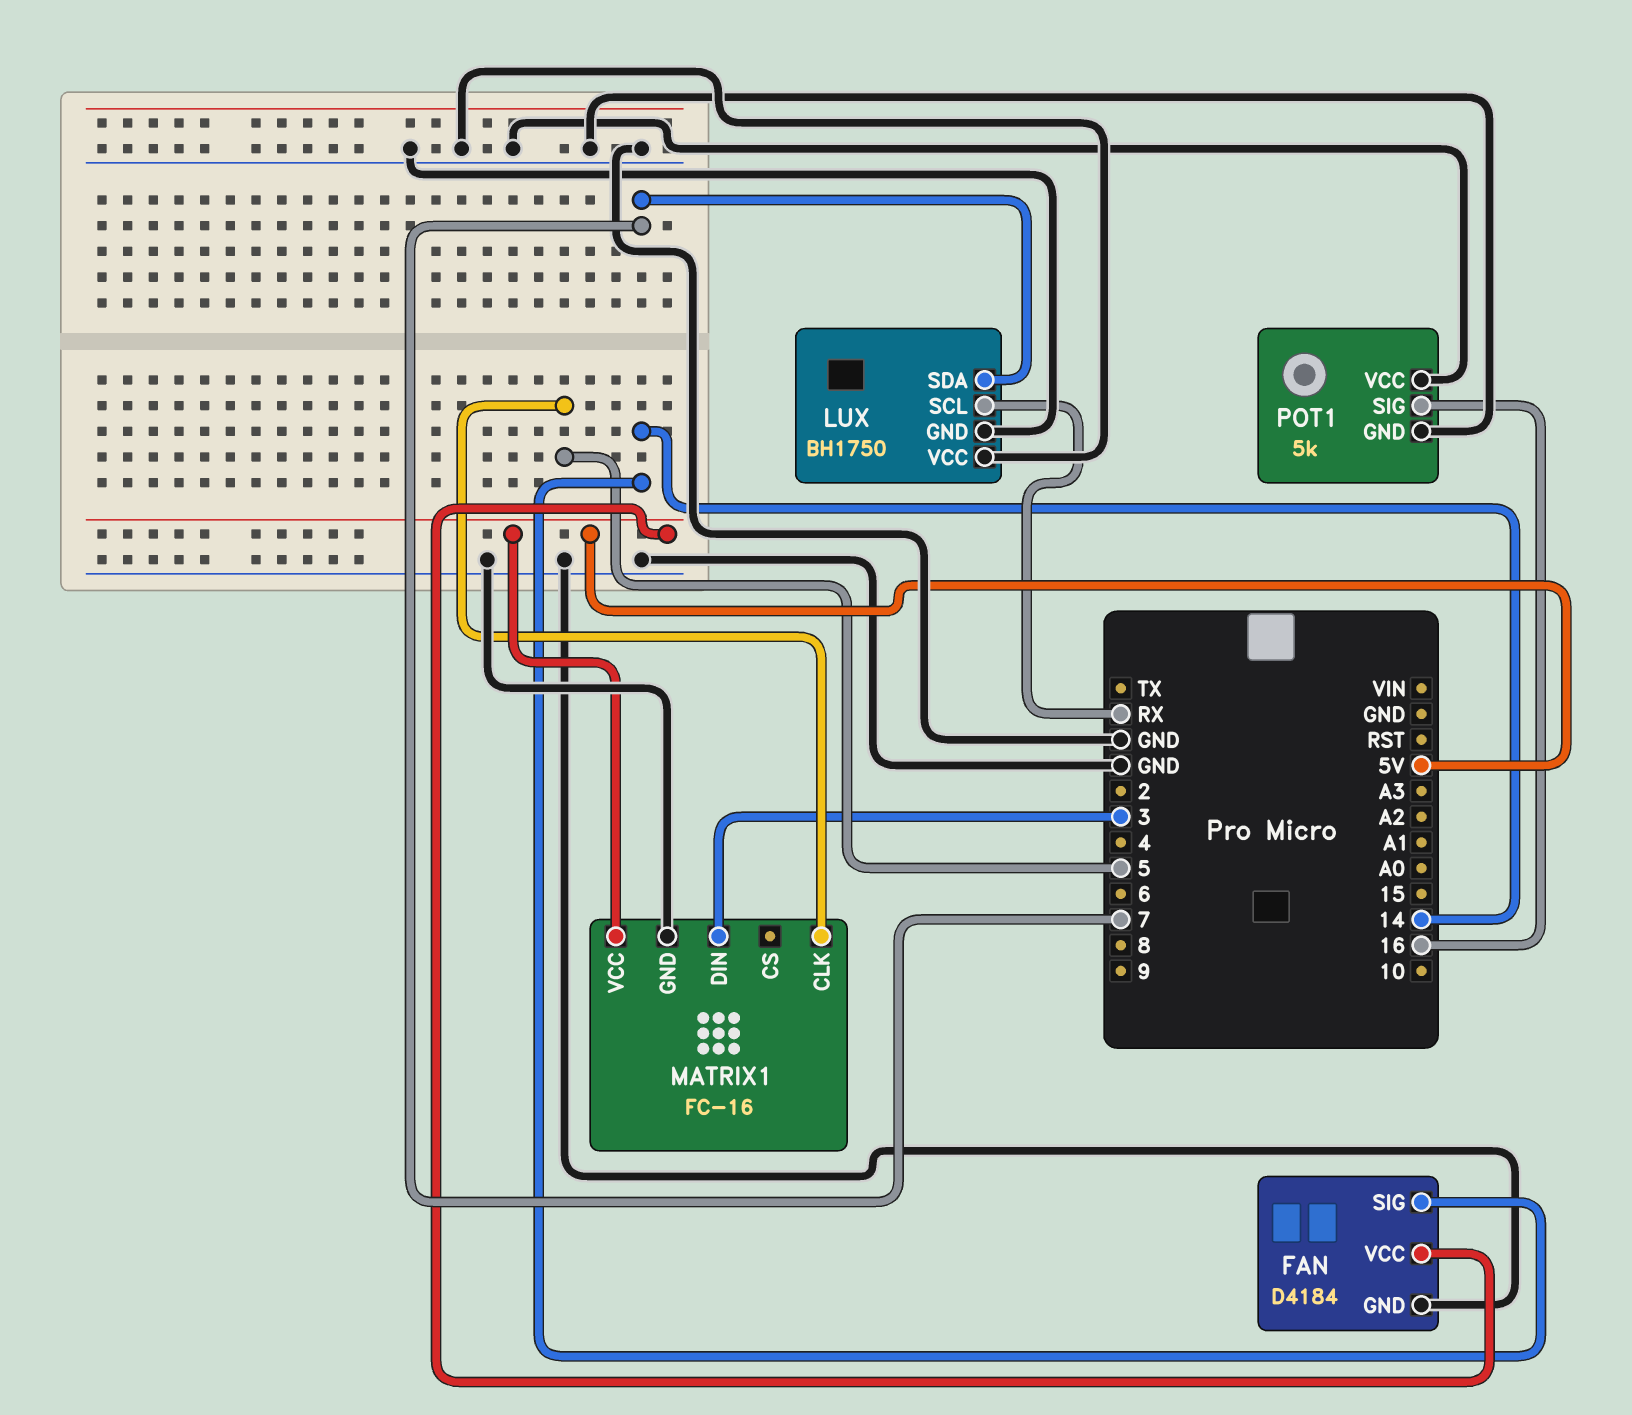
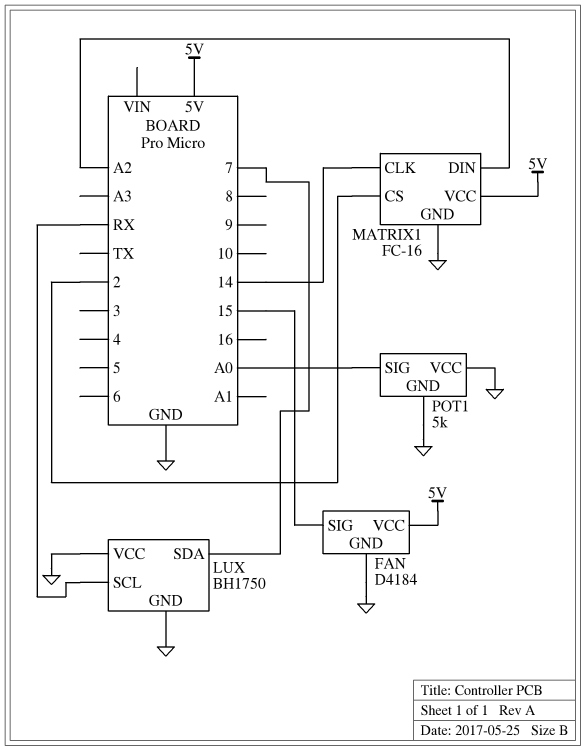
FAN pin SIG: 14 -> 15
MATRIX1 pin CLK: 5 -> 14
MATRIX1 pin CS: none -> 2
MATRIX1 pin DIN: 3 -> A2
POT1 pin SIG: 16 -> A0

